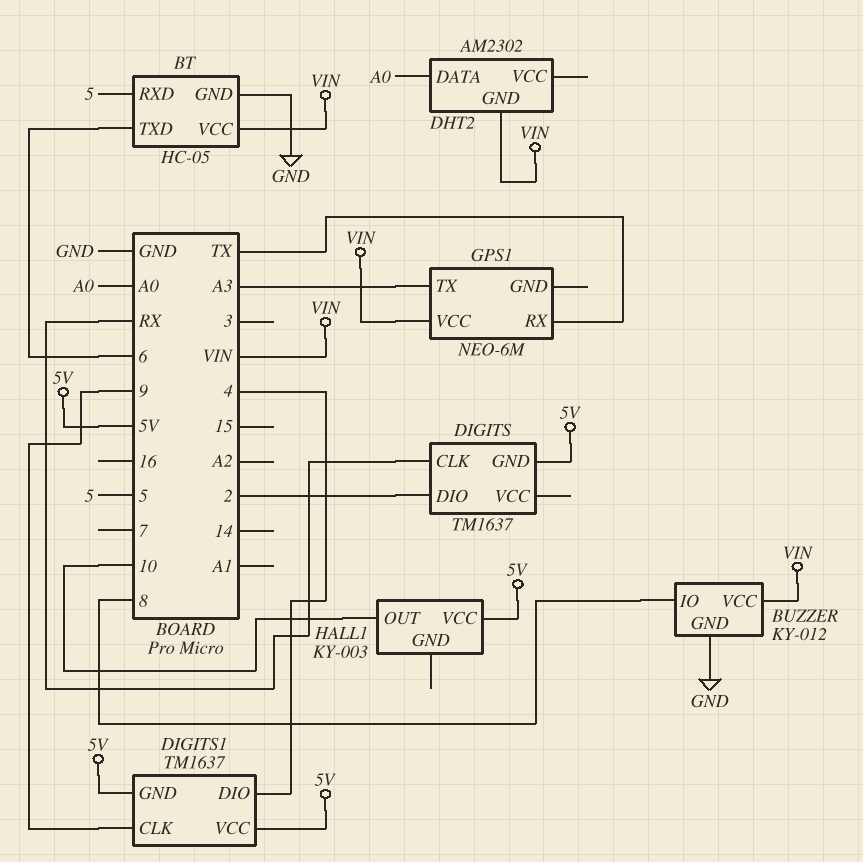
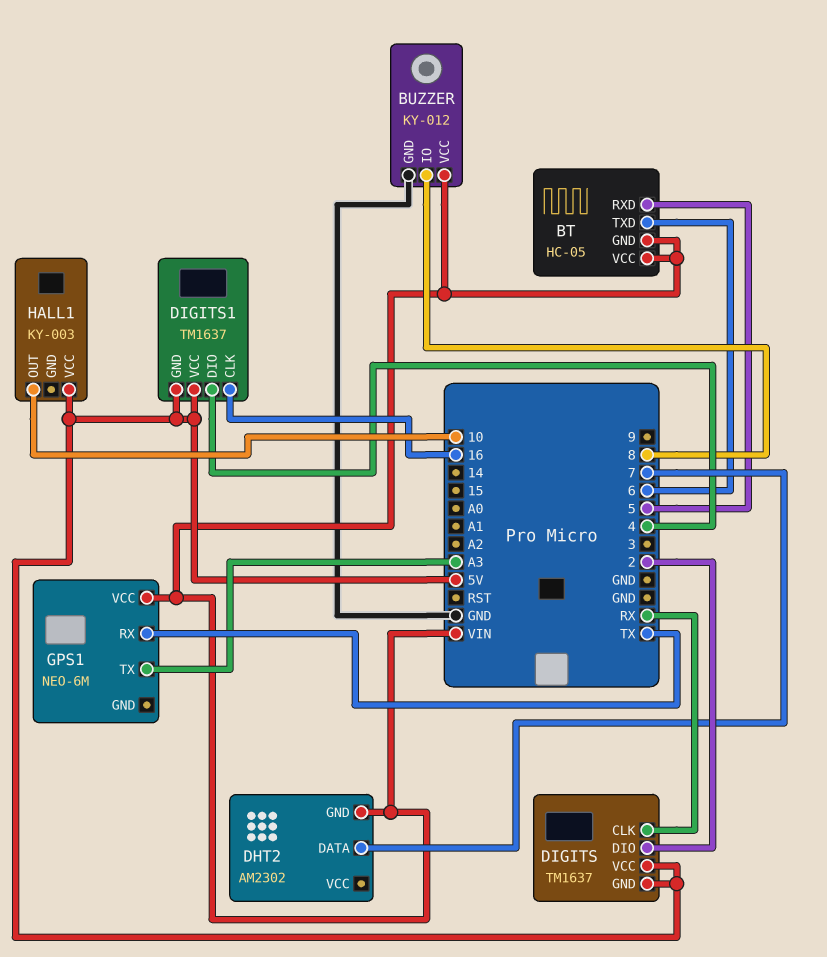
BT pin GND: GND -> VIN
DHT2 pin DATA: A0 -> 7
DIGITS pin VCC: none -> 5V
DIGITS1 pin CLK: 9 -> 16

